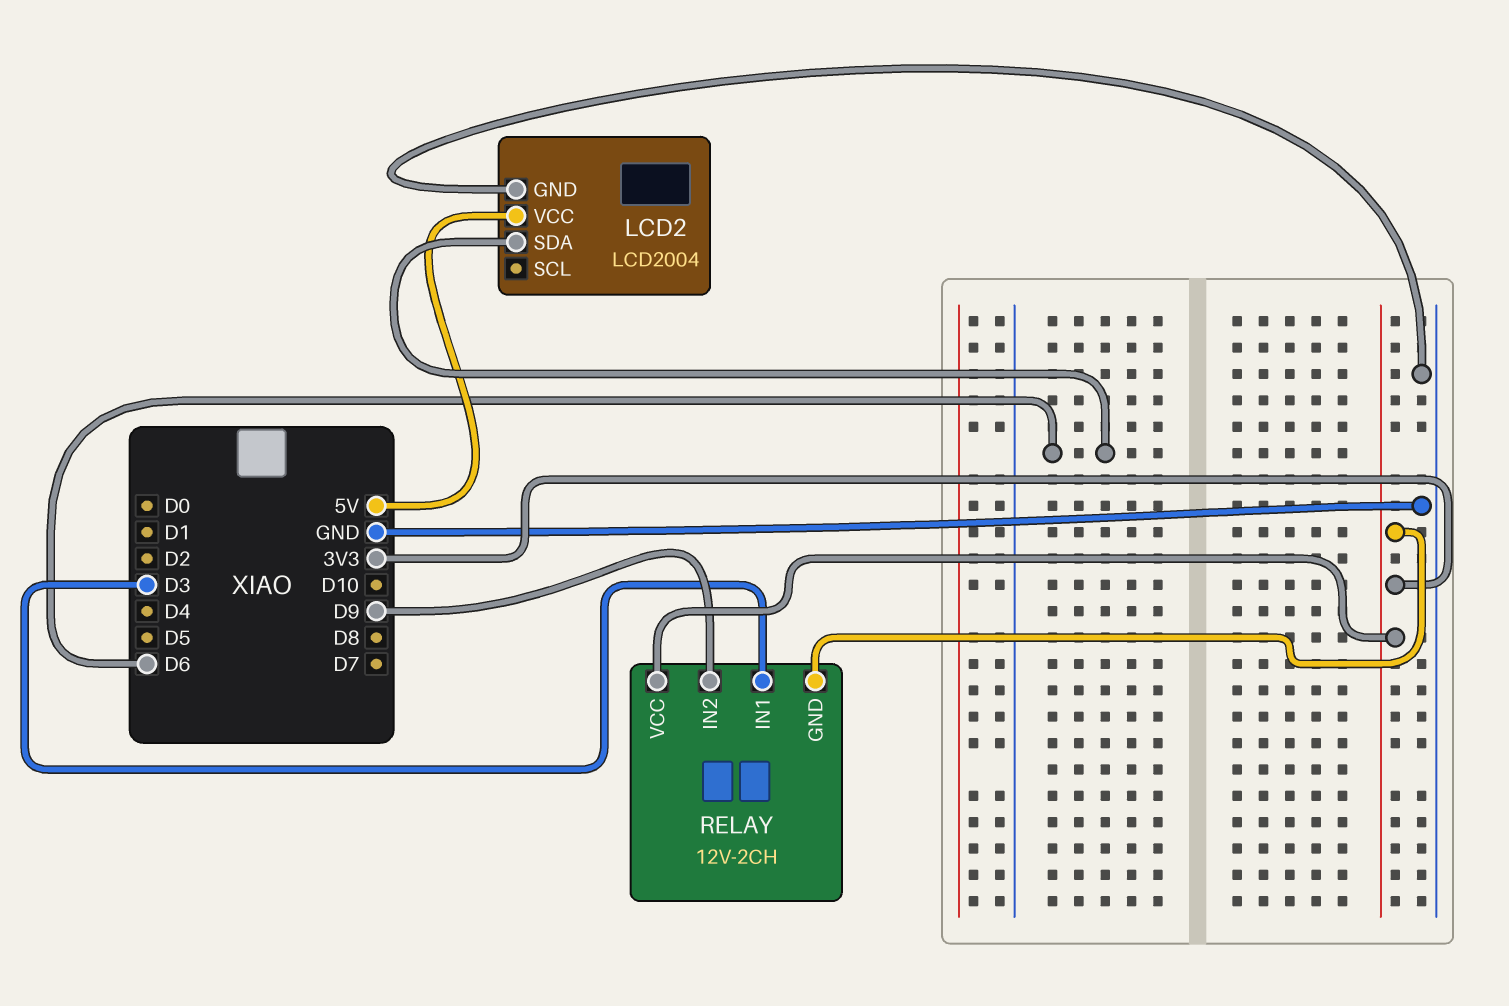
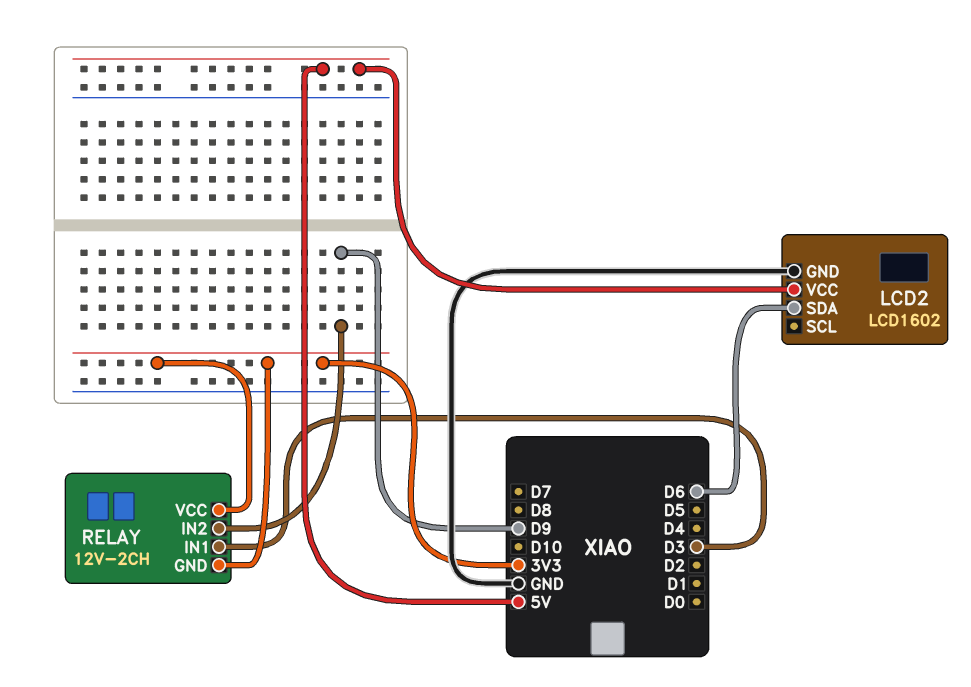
LCD2: LCD2004 -> LCD1602

